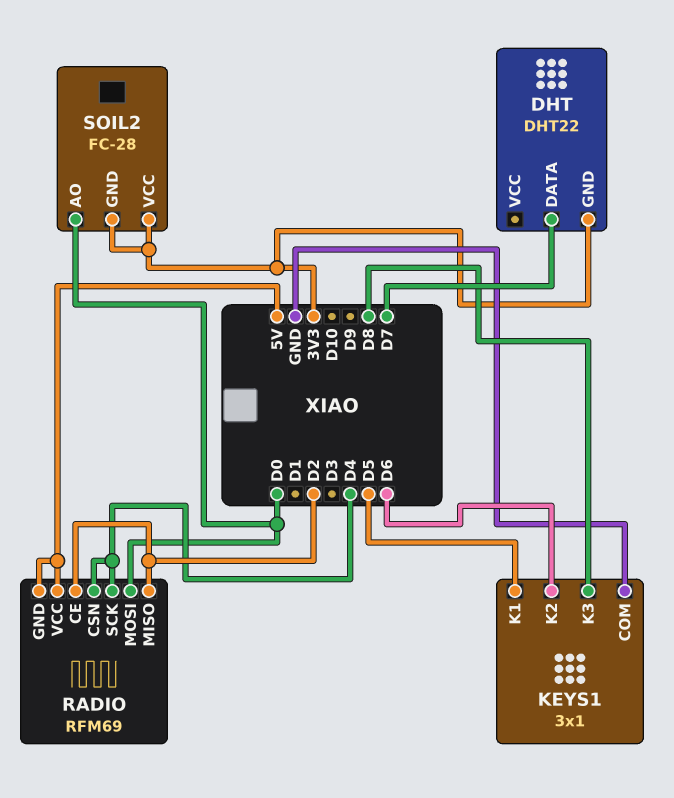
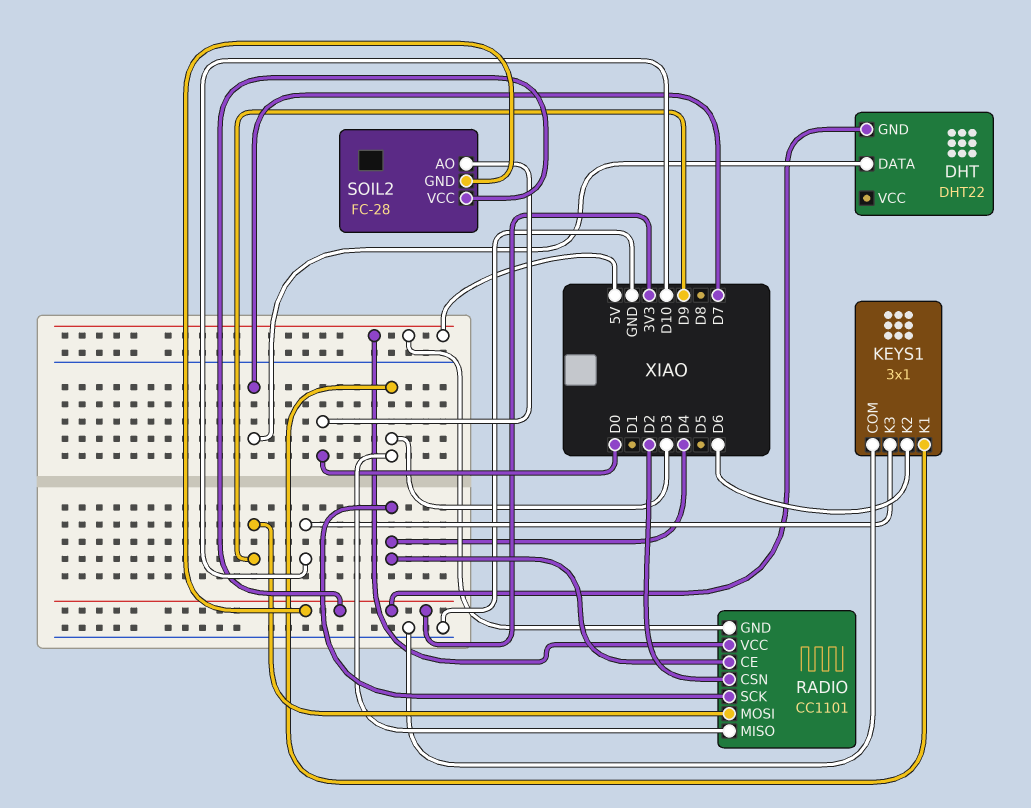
KEYS1 pin K1: D5 -> D3
KEYS1 pin K3: D8 -> D10
RADIO: RFM69 -> CC1101
RADIO pin CE: D2 -> D4
RADIO pin CSN: D4 -> D2
RADIO pin MISO: D2 -> D3
RADIO pin MOSI: D0 -> D9

